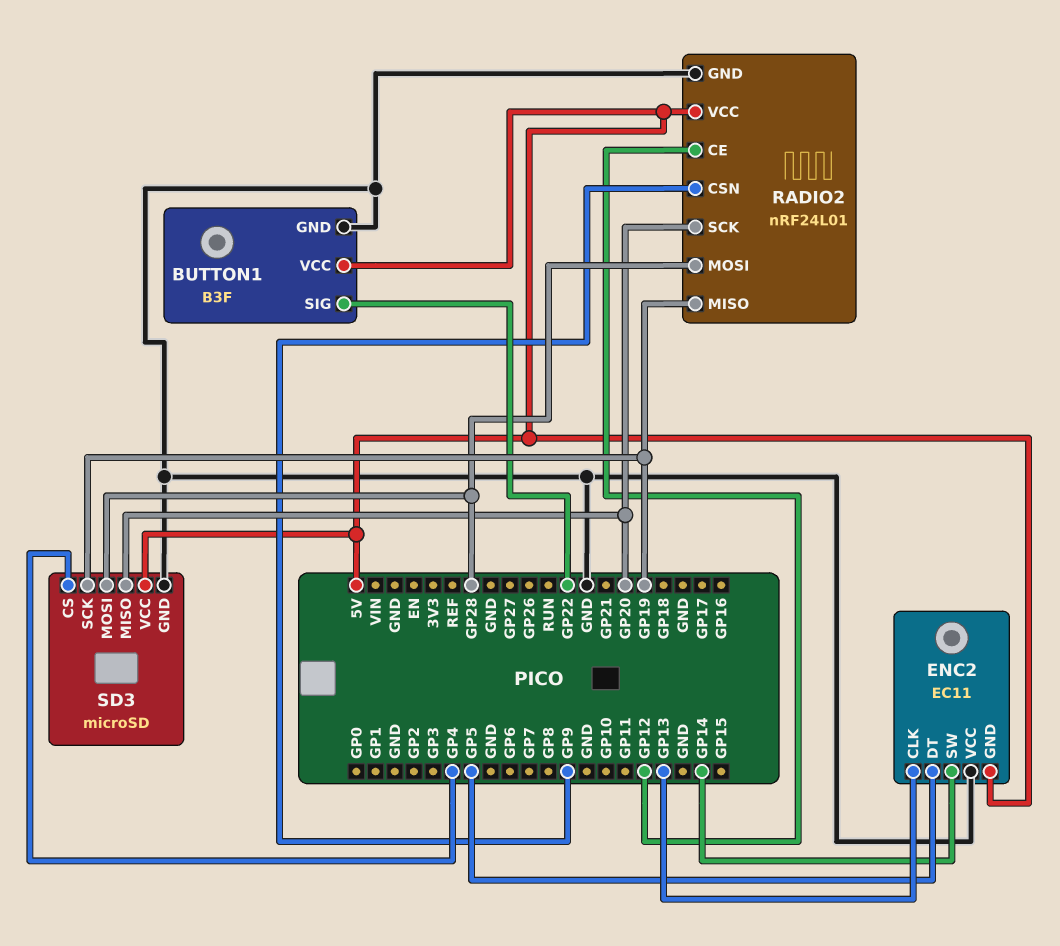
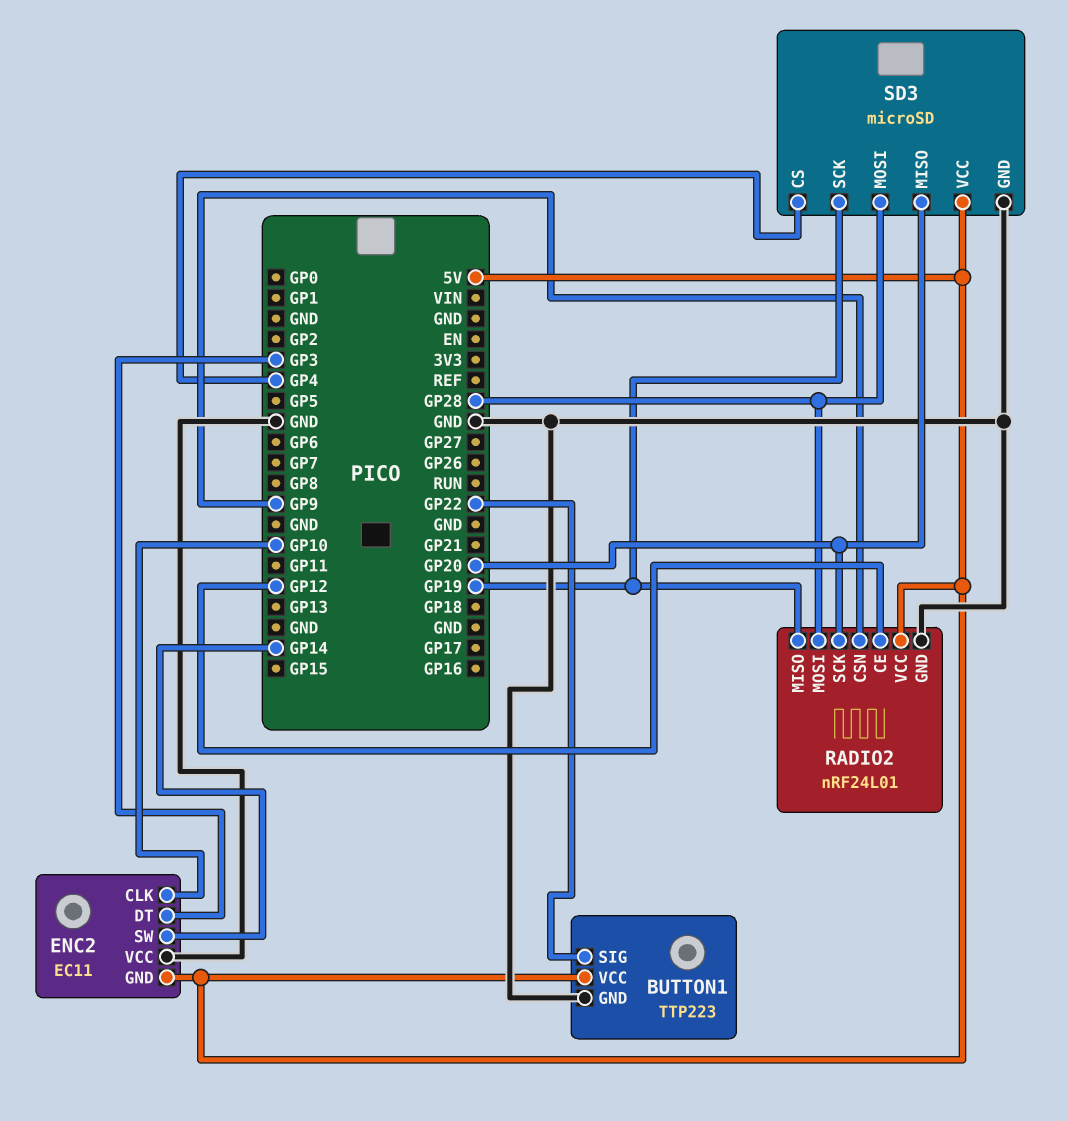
BUTTON1: B3F -> TTP223
ENC2 pin CLK: GP13 -> GP10
ENC2 pin DT: GP5 -> GP3

